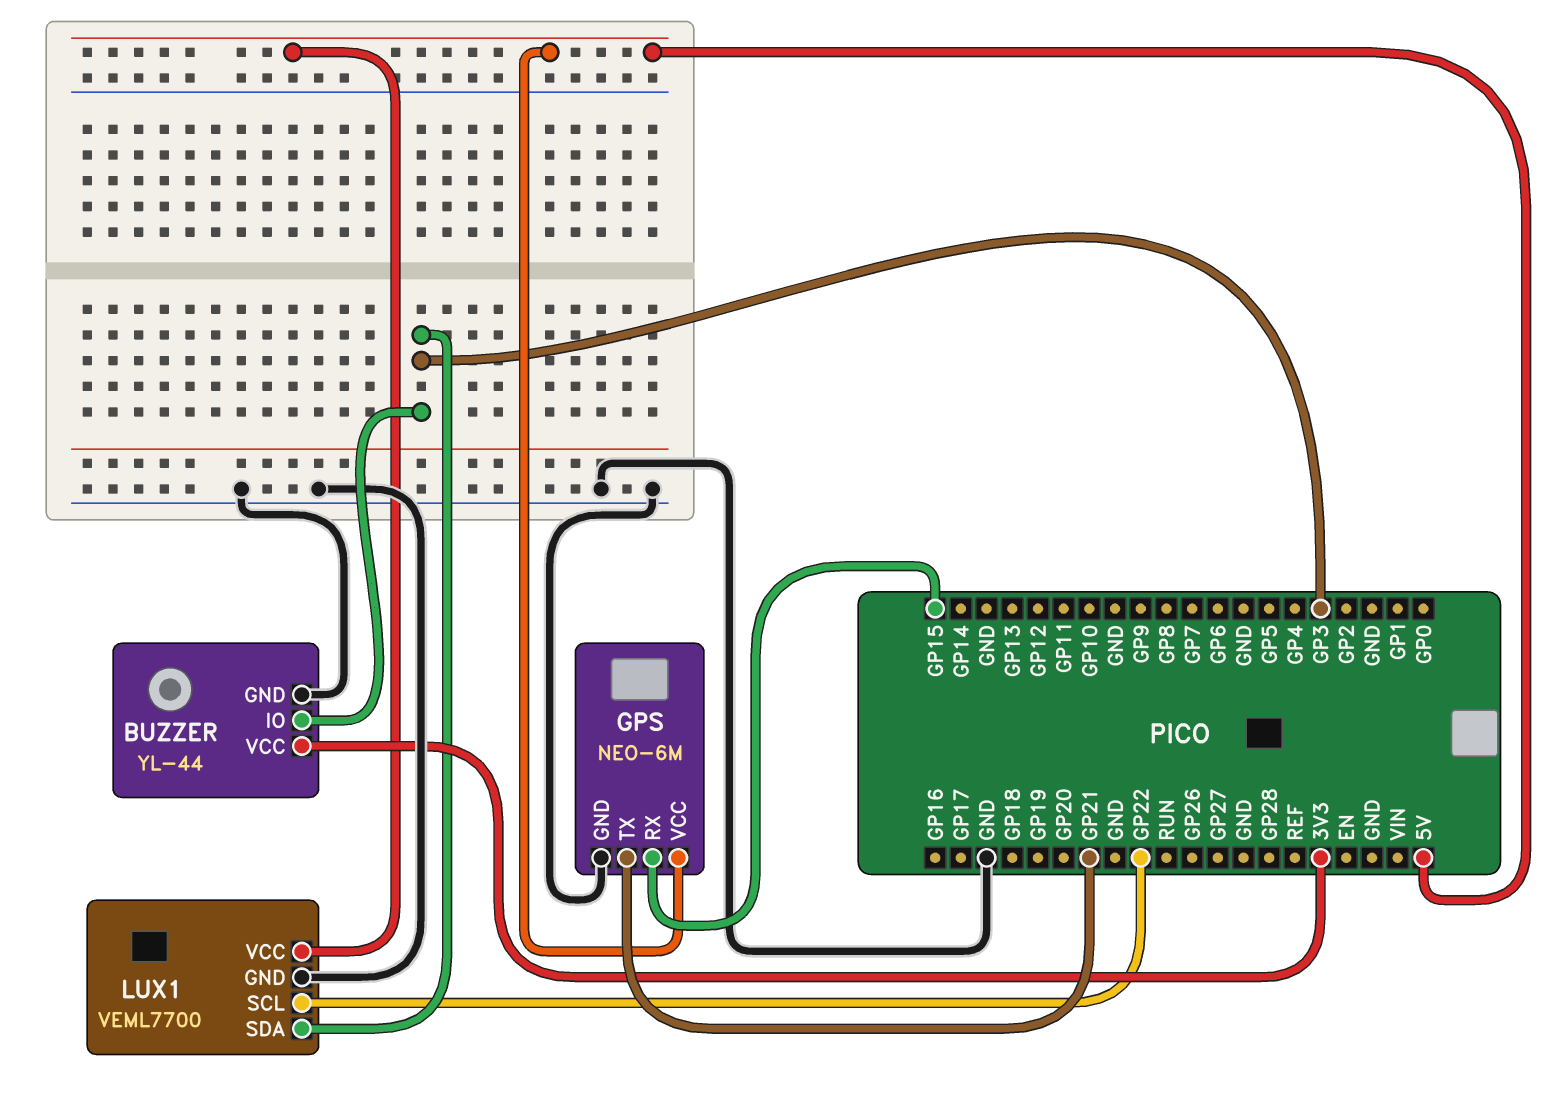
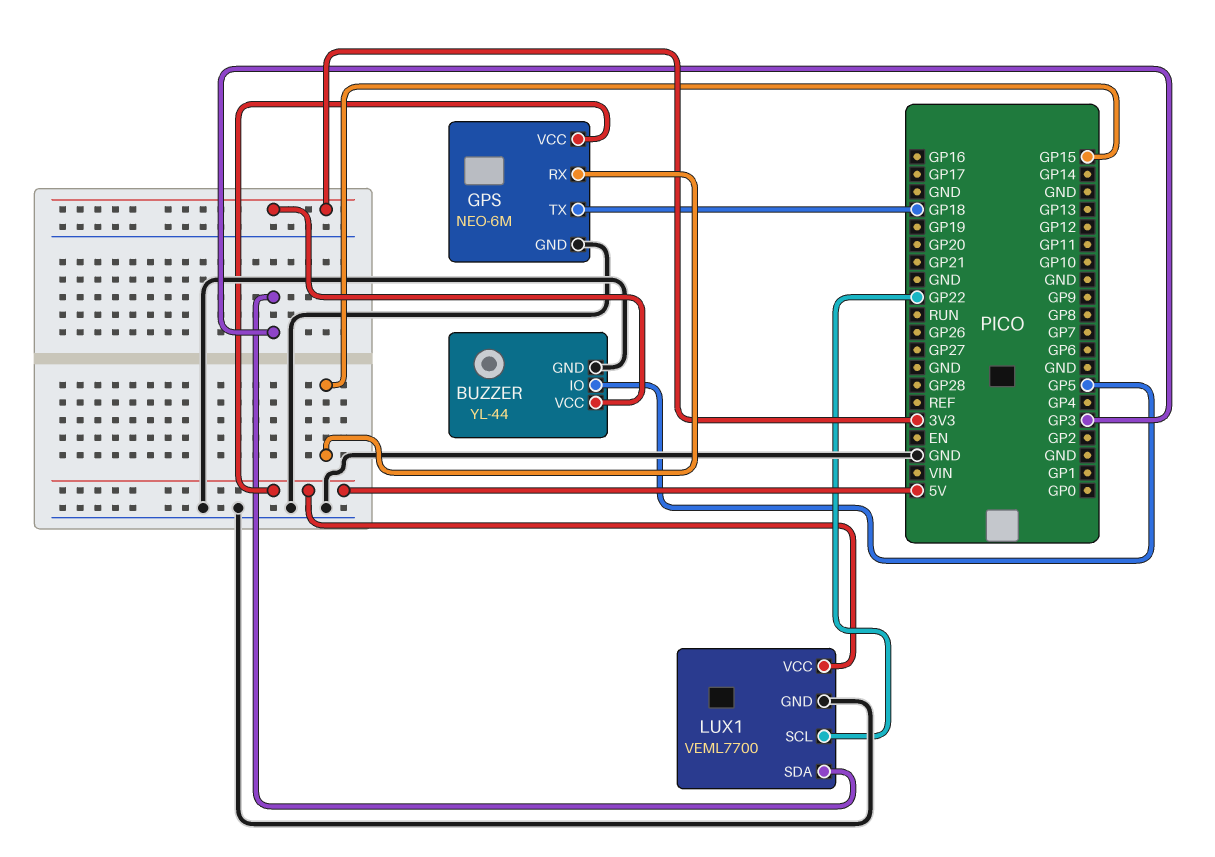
BUZZER pin IO: GP3 -> GP5
GPS pin TX: GP21 -> GP18

